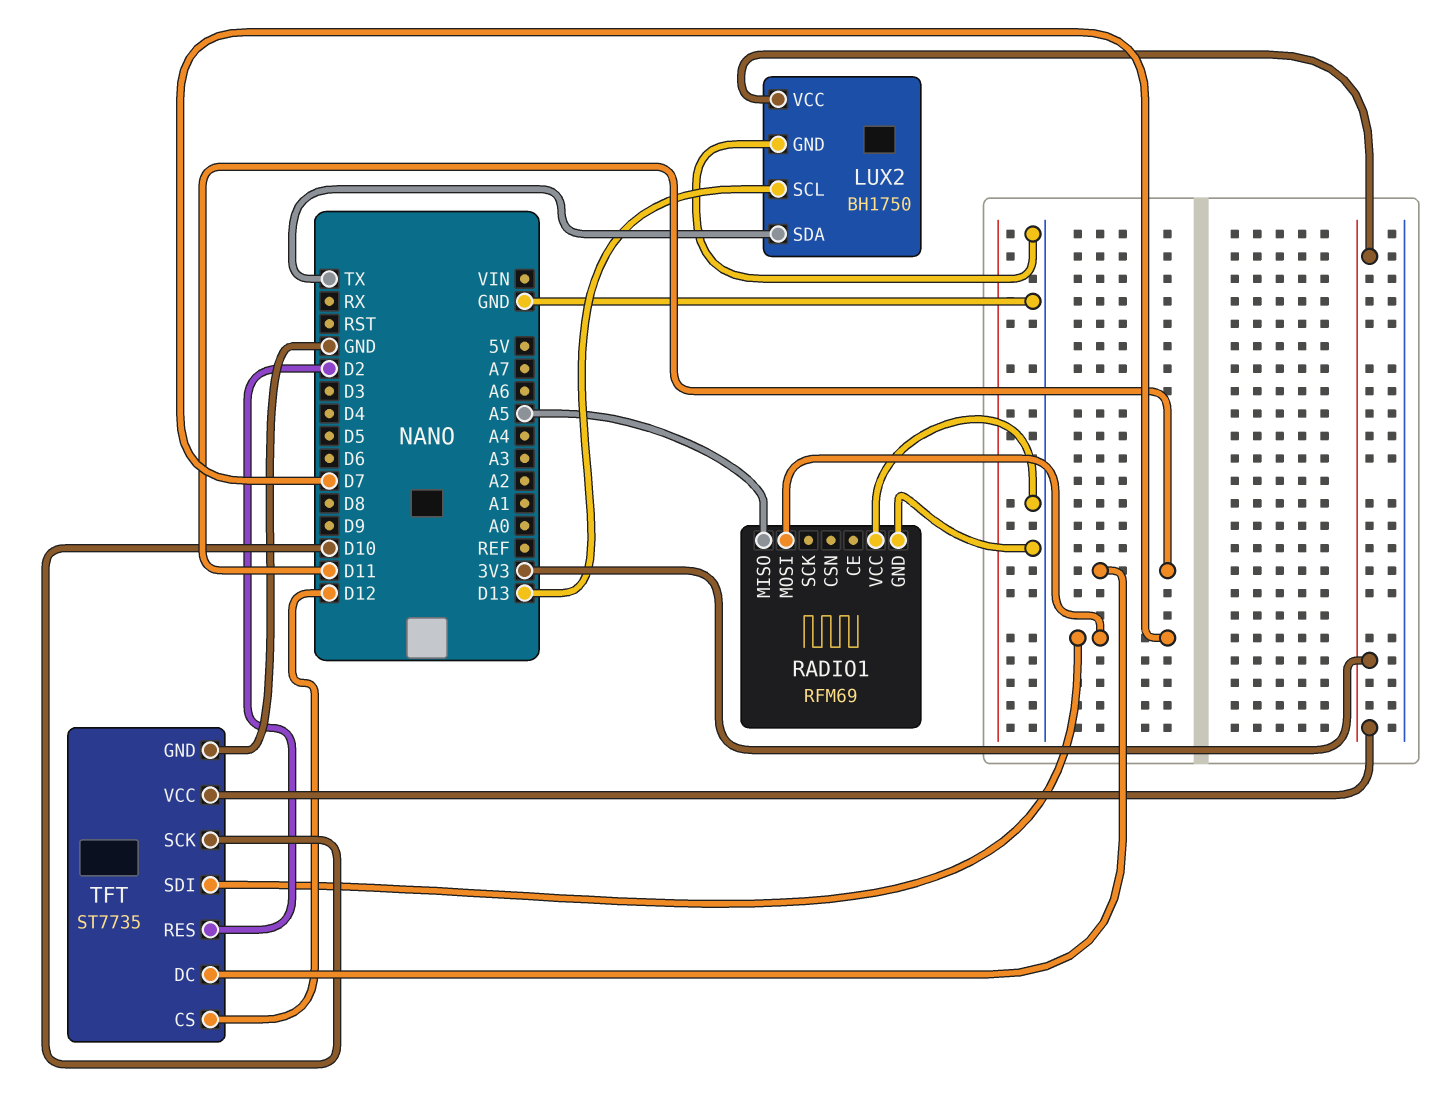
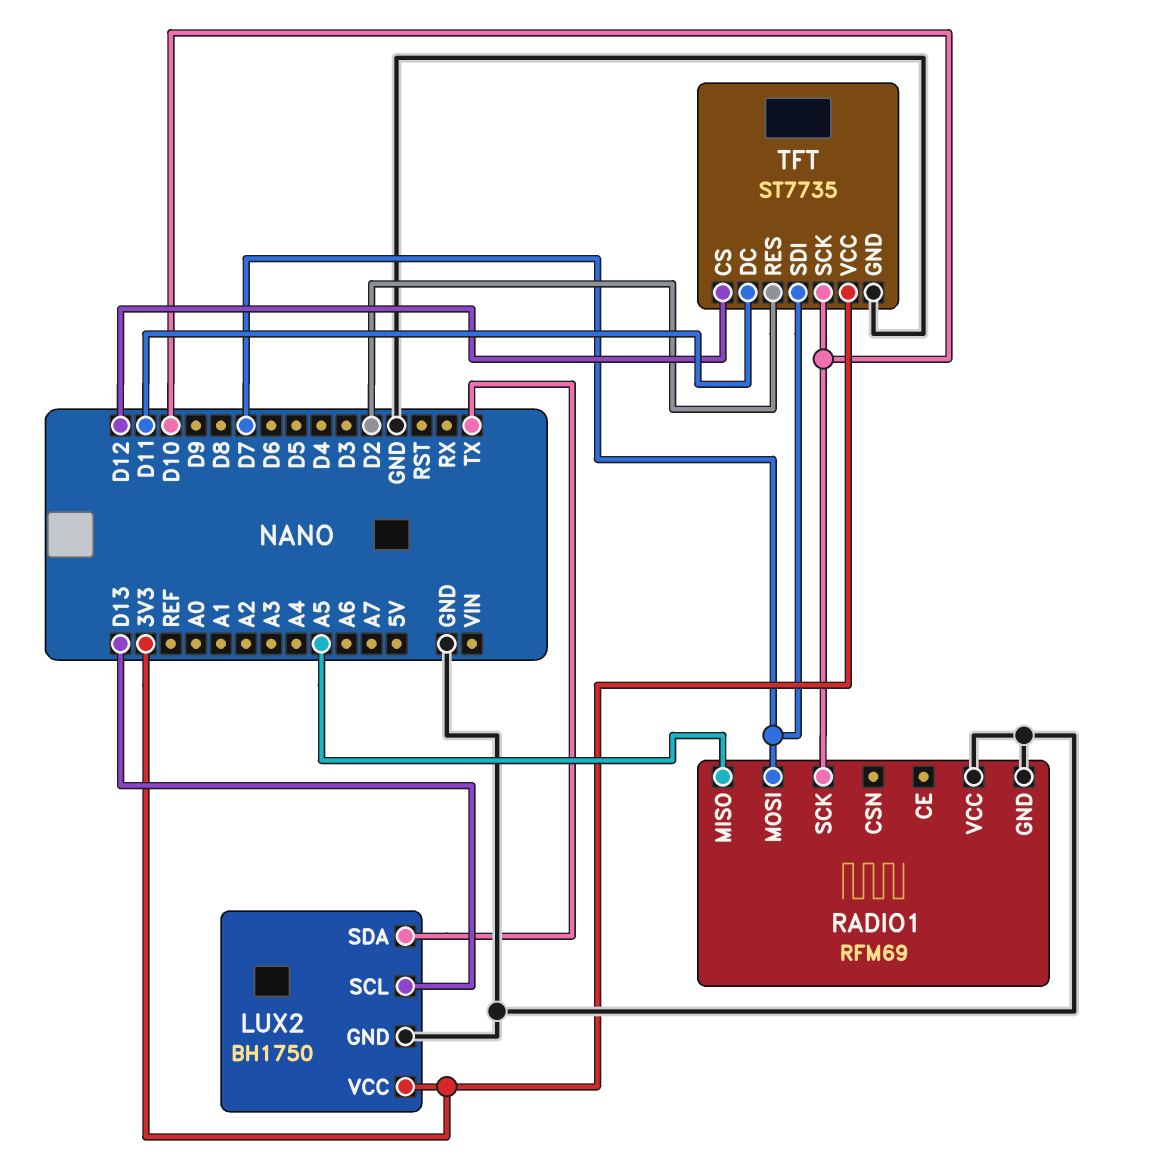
RADIO1 pin SCK: none -> D10

